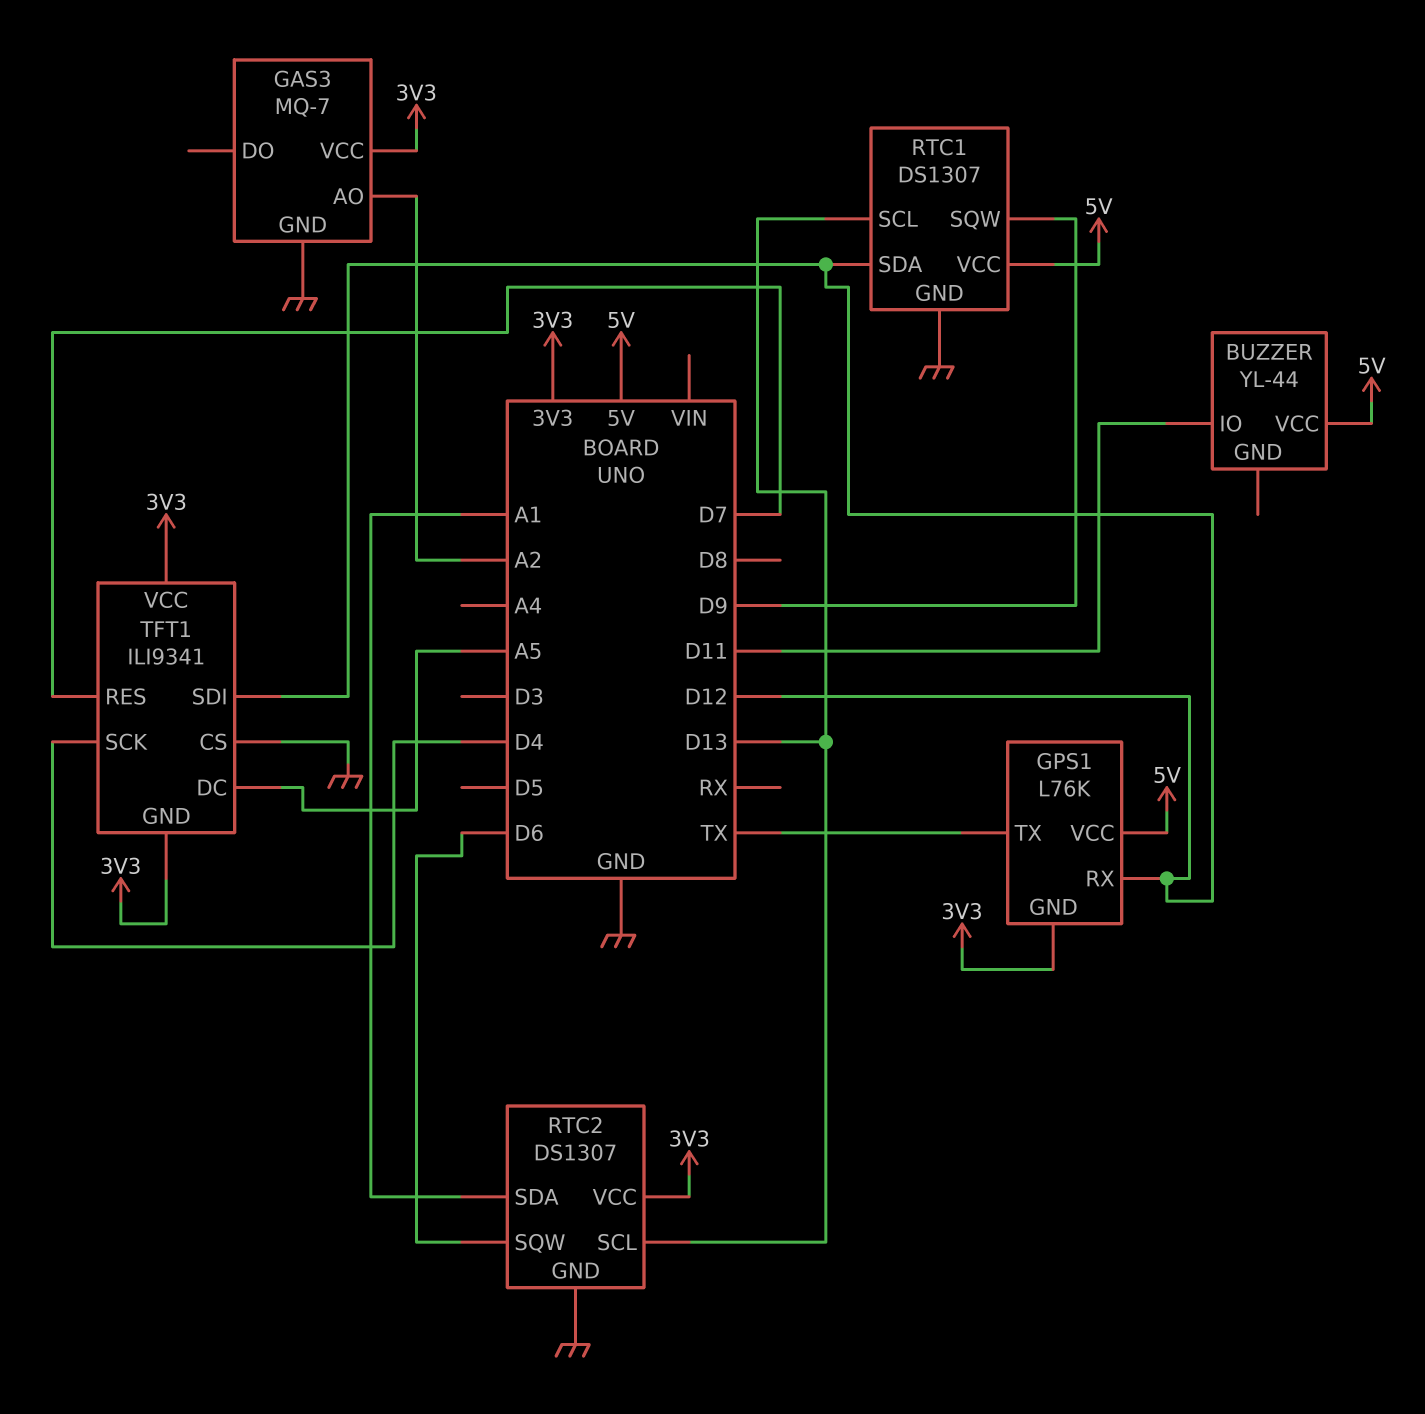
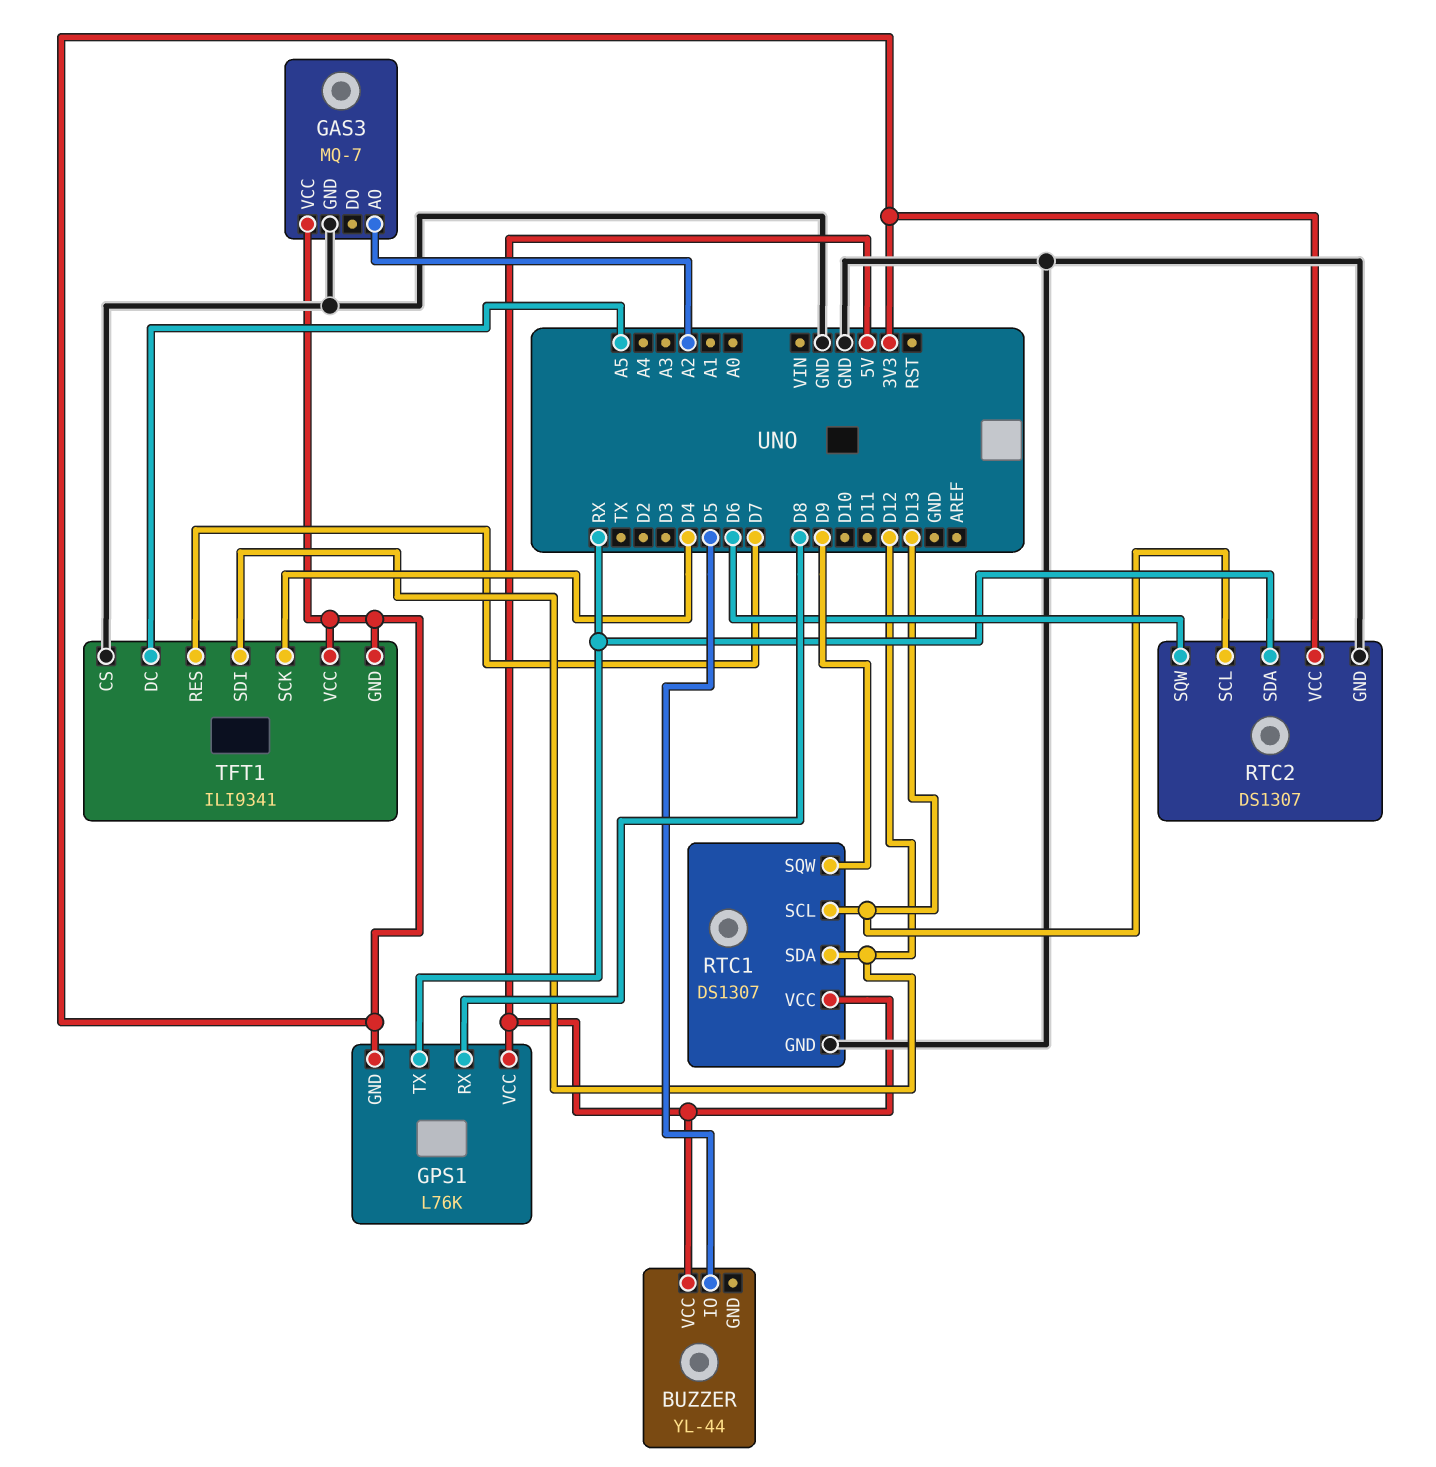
BUZZER pin IO: D11 -> D5
GPS1 pin RX: D12 -> D8
GPS1 pin TX: TX -> RX
RTC2 pin SDA: A1 -> RX

